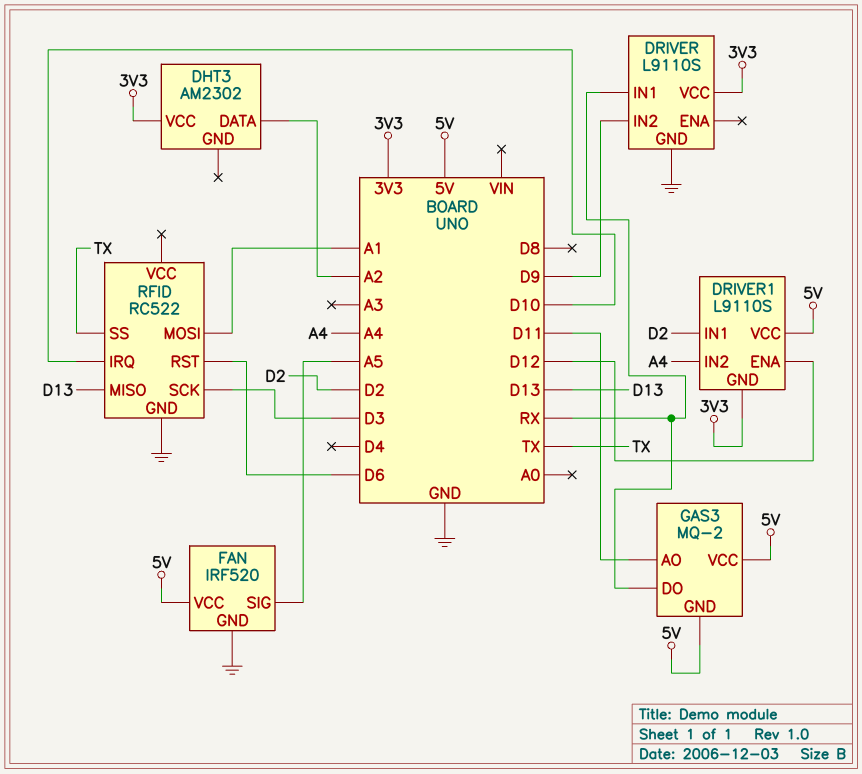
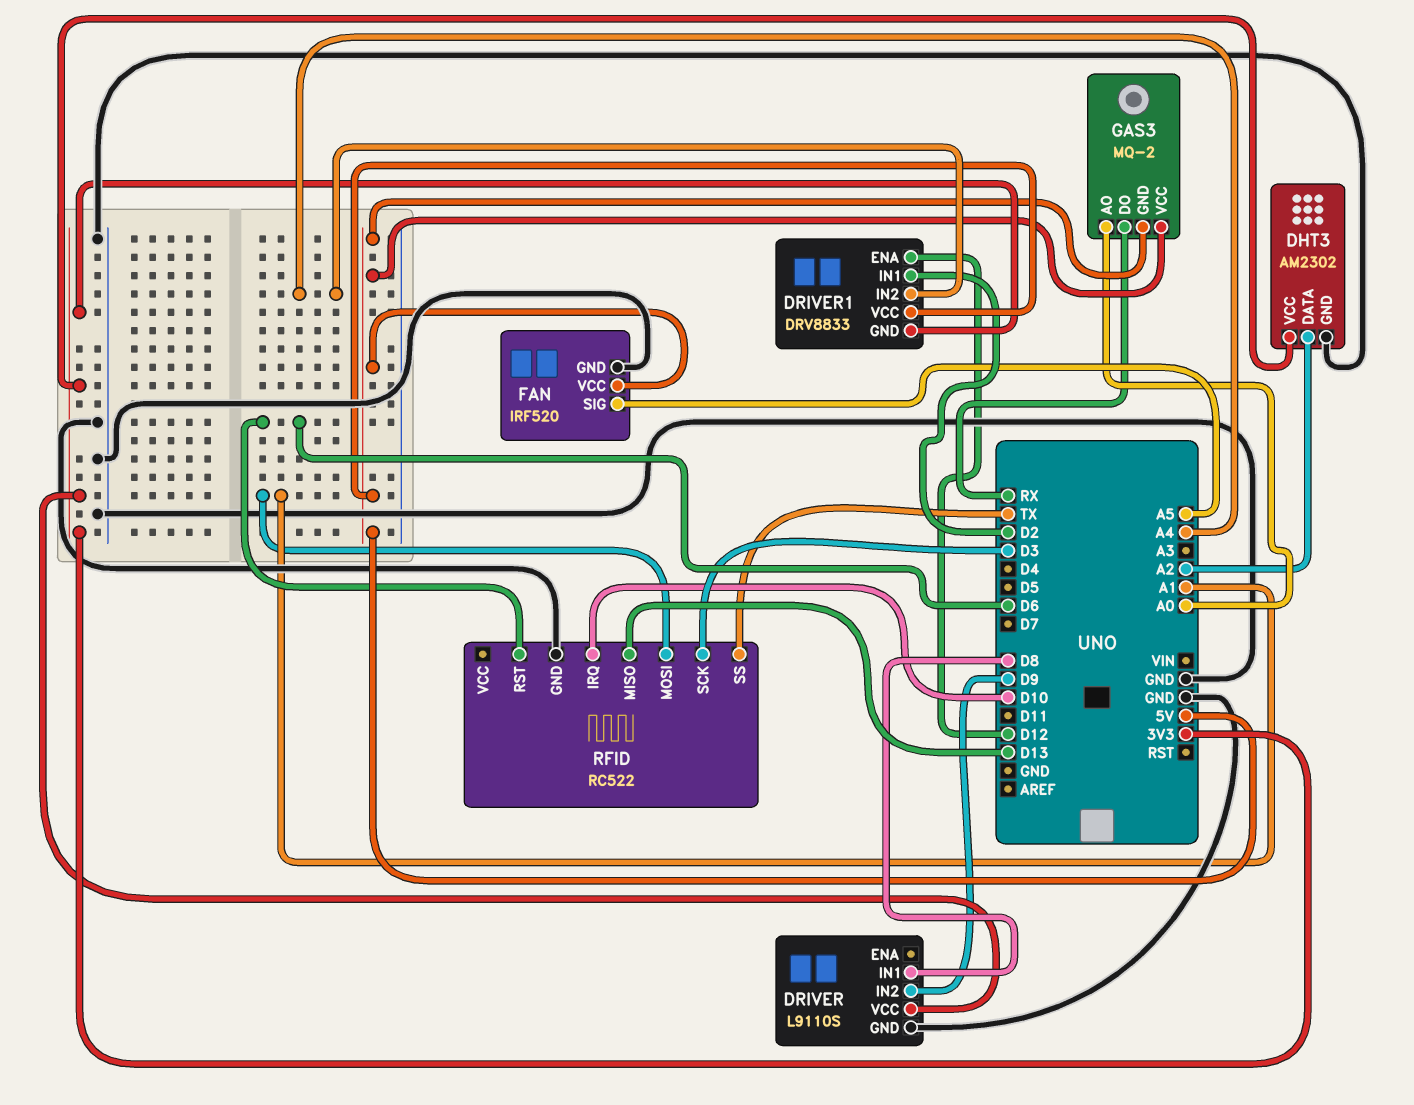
DHT3 pin GND: none -> GND
DRIVER pin IN1: RX -> D8
DRIVER1: L9110S -> DRV8833
GAS3 pin AO: D11 -> A0

